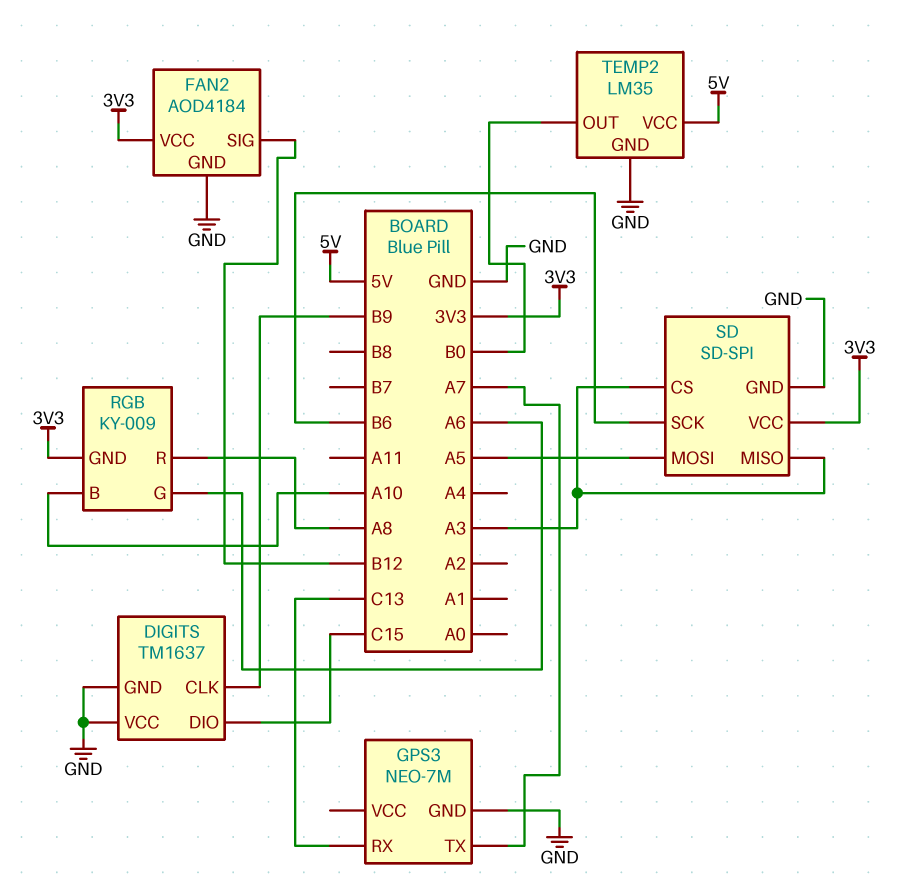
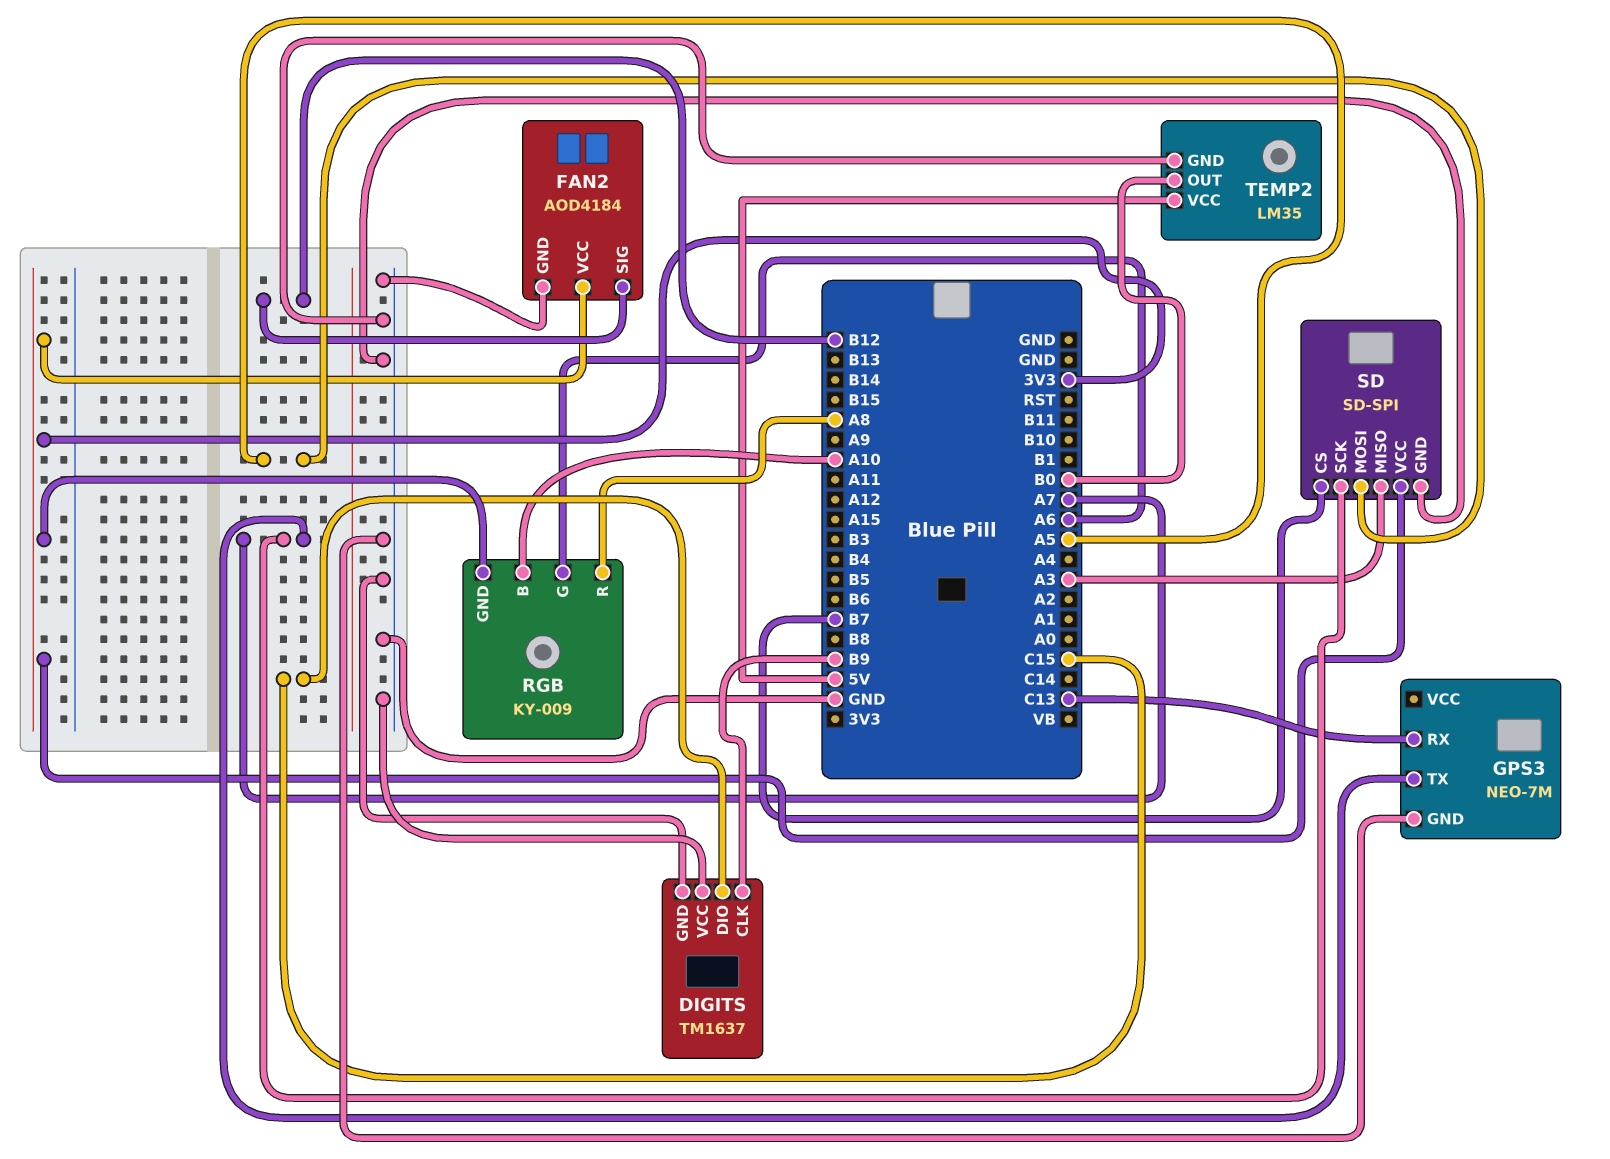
SD pin CS: A3 -> B7
SD pin SCK: B6 -> A7

